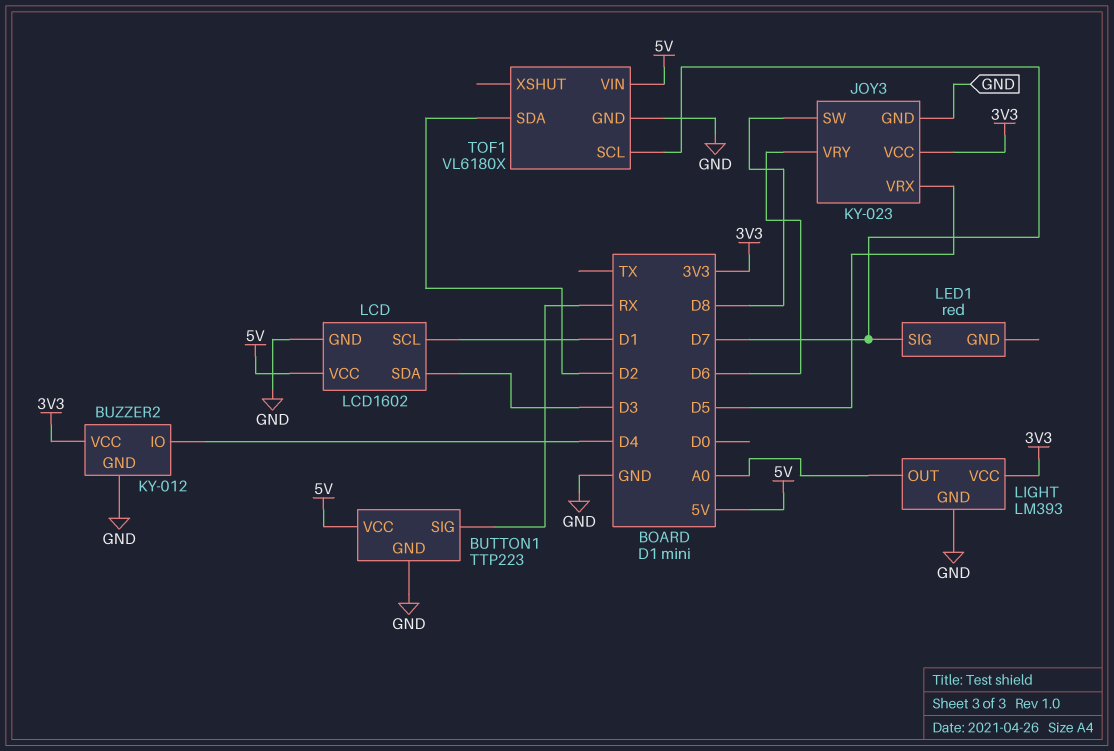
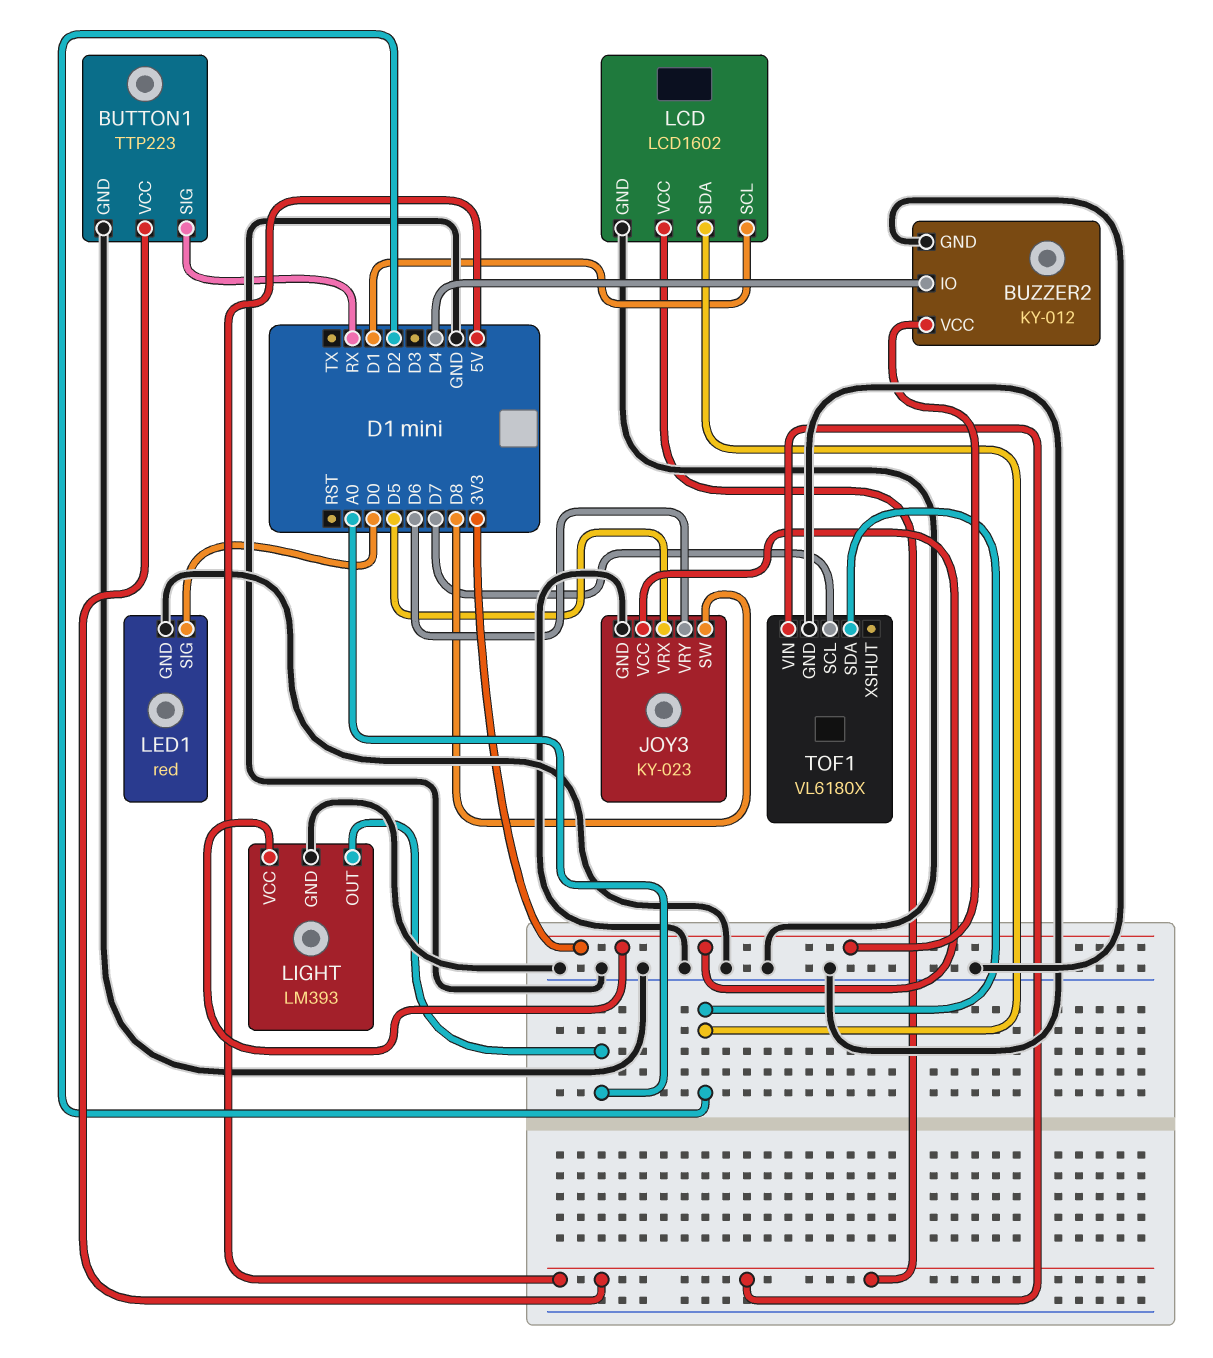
LCD pin SDA: D3 -> D2
LED1 pin GND: none -> GND
LED1 pin SIG: D7 -> D0

